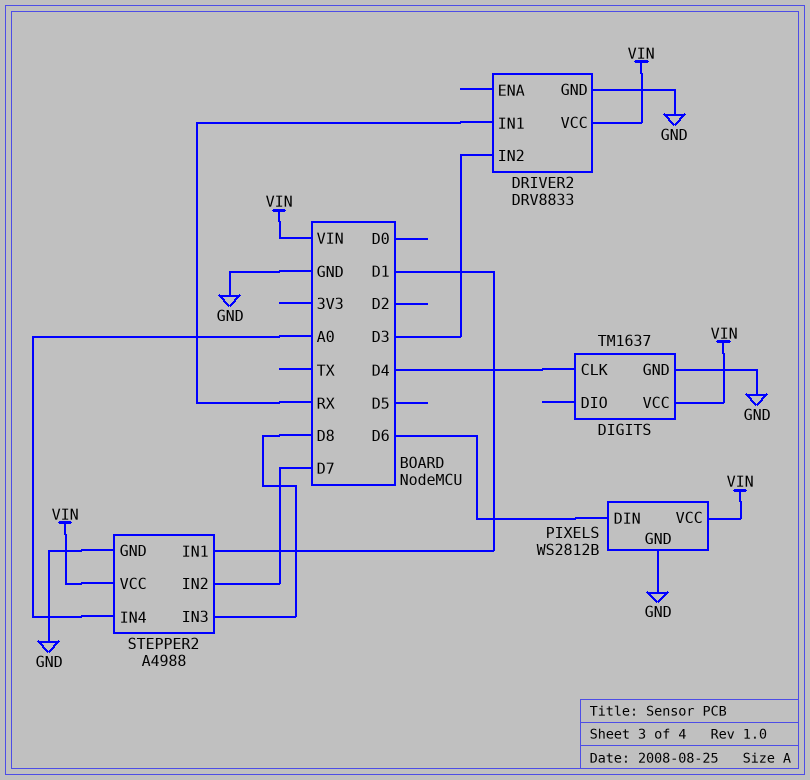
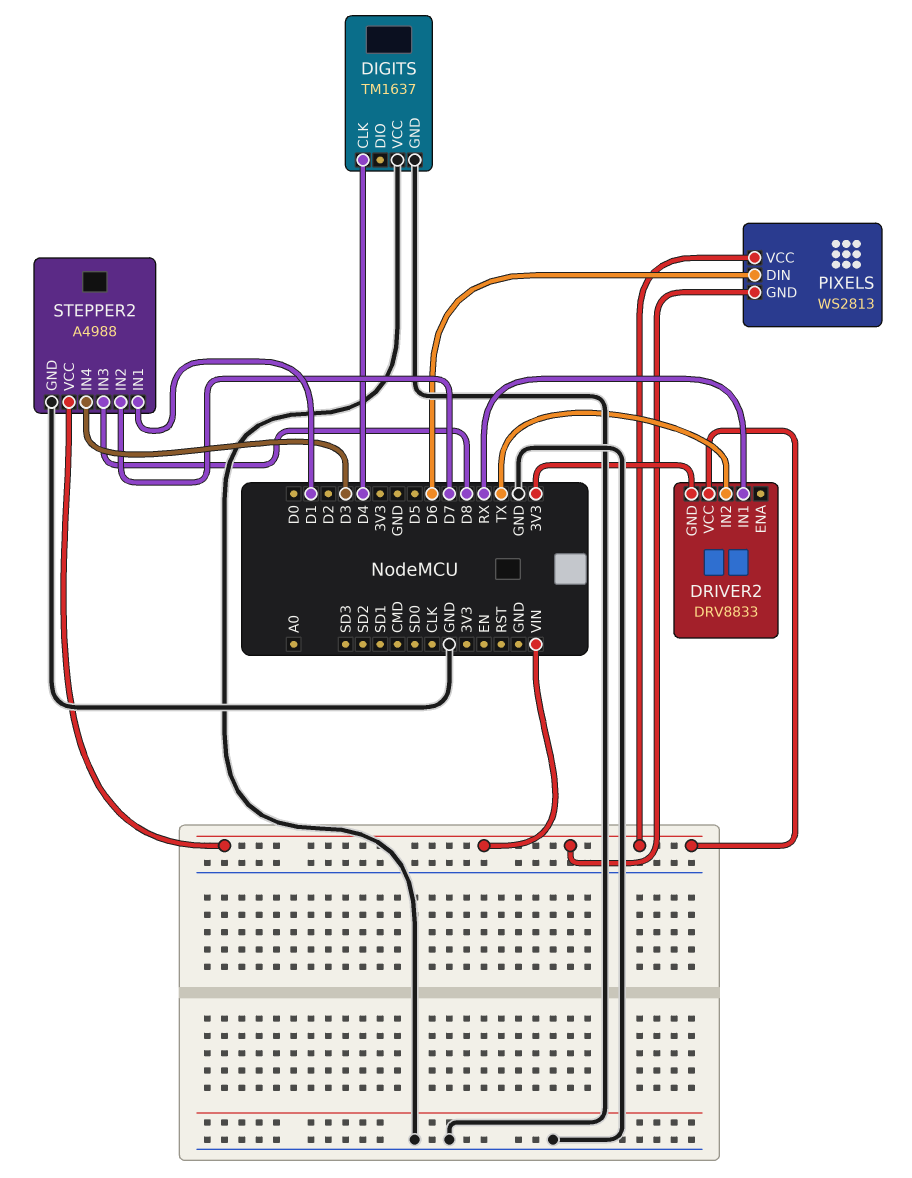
DIGITS pin VCC: VIN -> GND
DRIVER2 pin GND: GND -> 3V3
DRIVER2 pin IN2: D3 -> TX
PIXELS: WS2812B -> WS2813
PIXELS pin GND: GND -> VIN
STEPPER2 pin IN4: A0 -> D3

